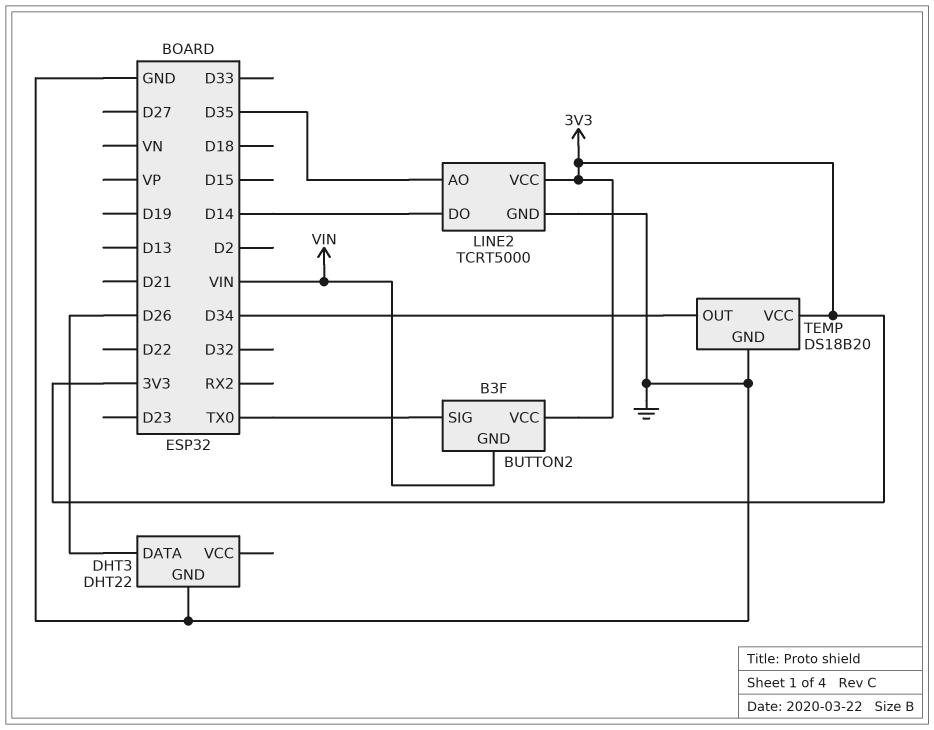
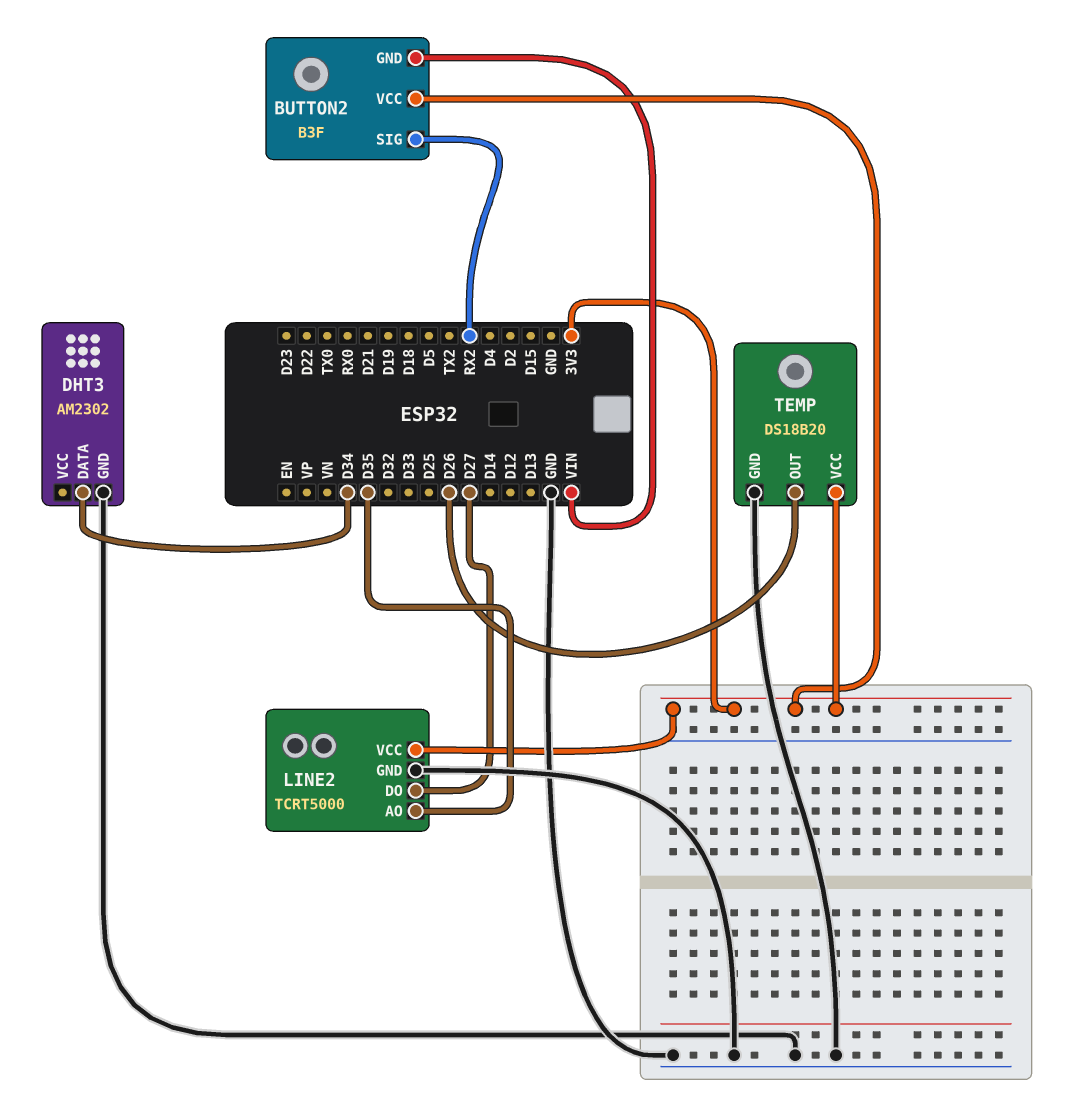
BUTTON2 pin SIG: TX0 -> RX2
DHT3: DHT22 -> AM2302
DHT3 pin DATA: D26 -> D34
LINE2 pin DO: D14 -> D27
TEMP pin OUT: D34 -> D26

